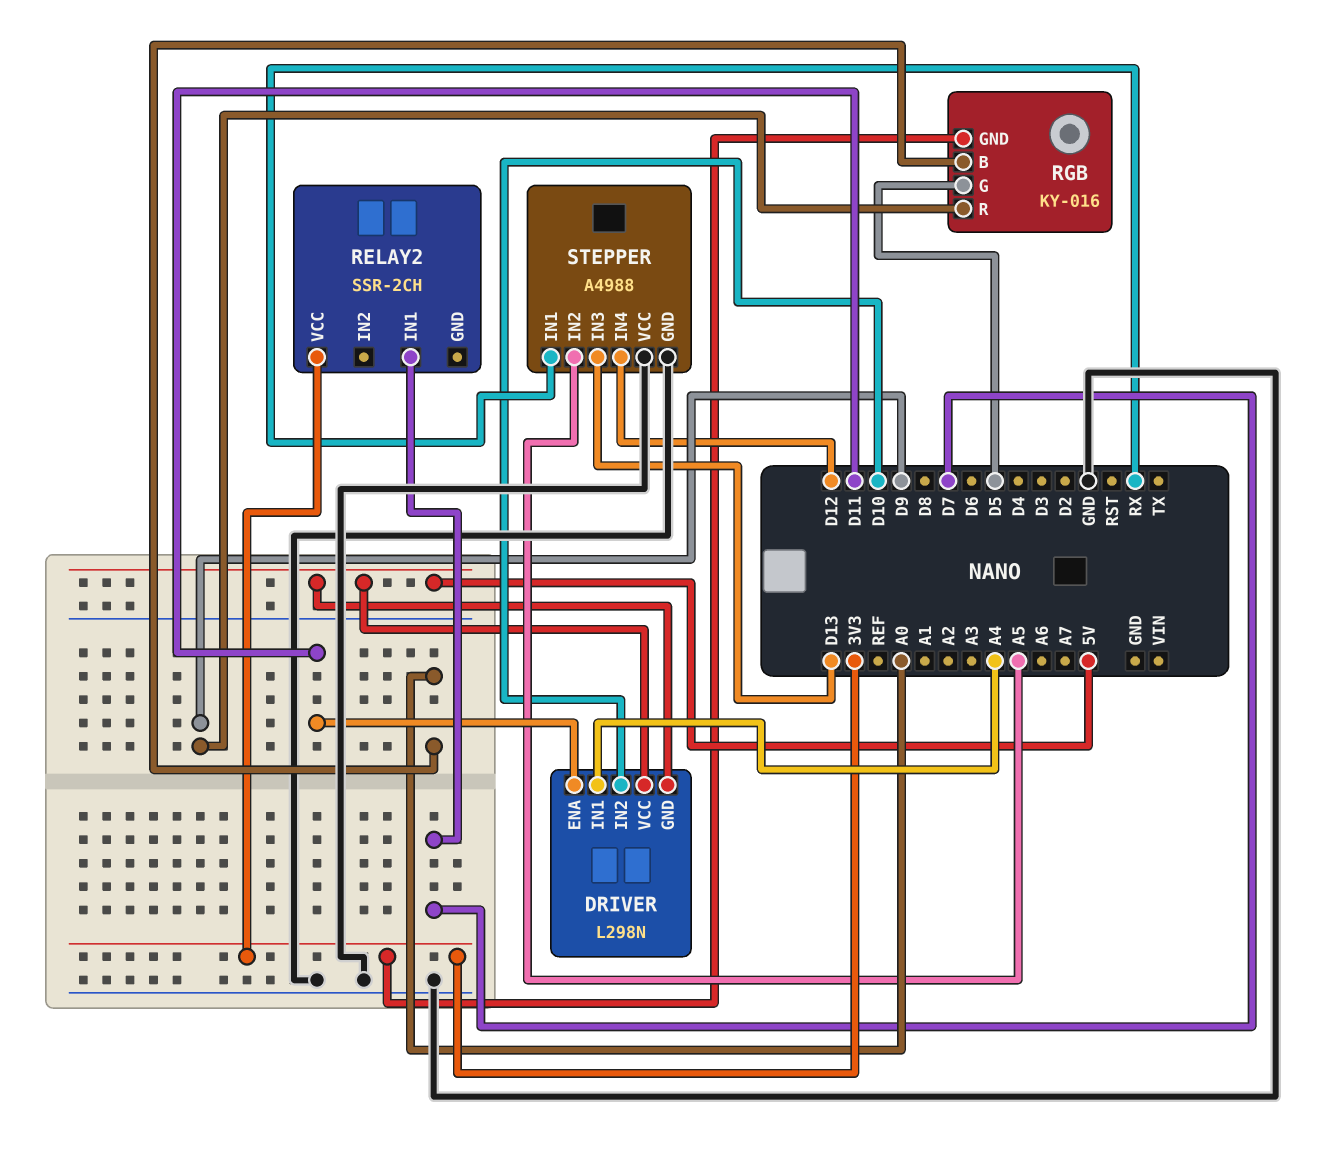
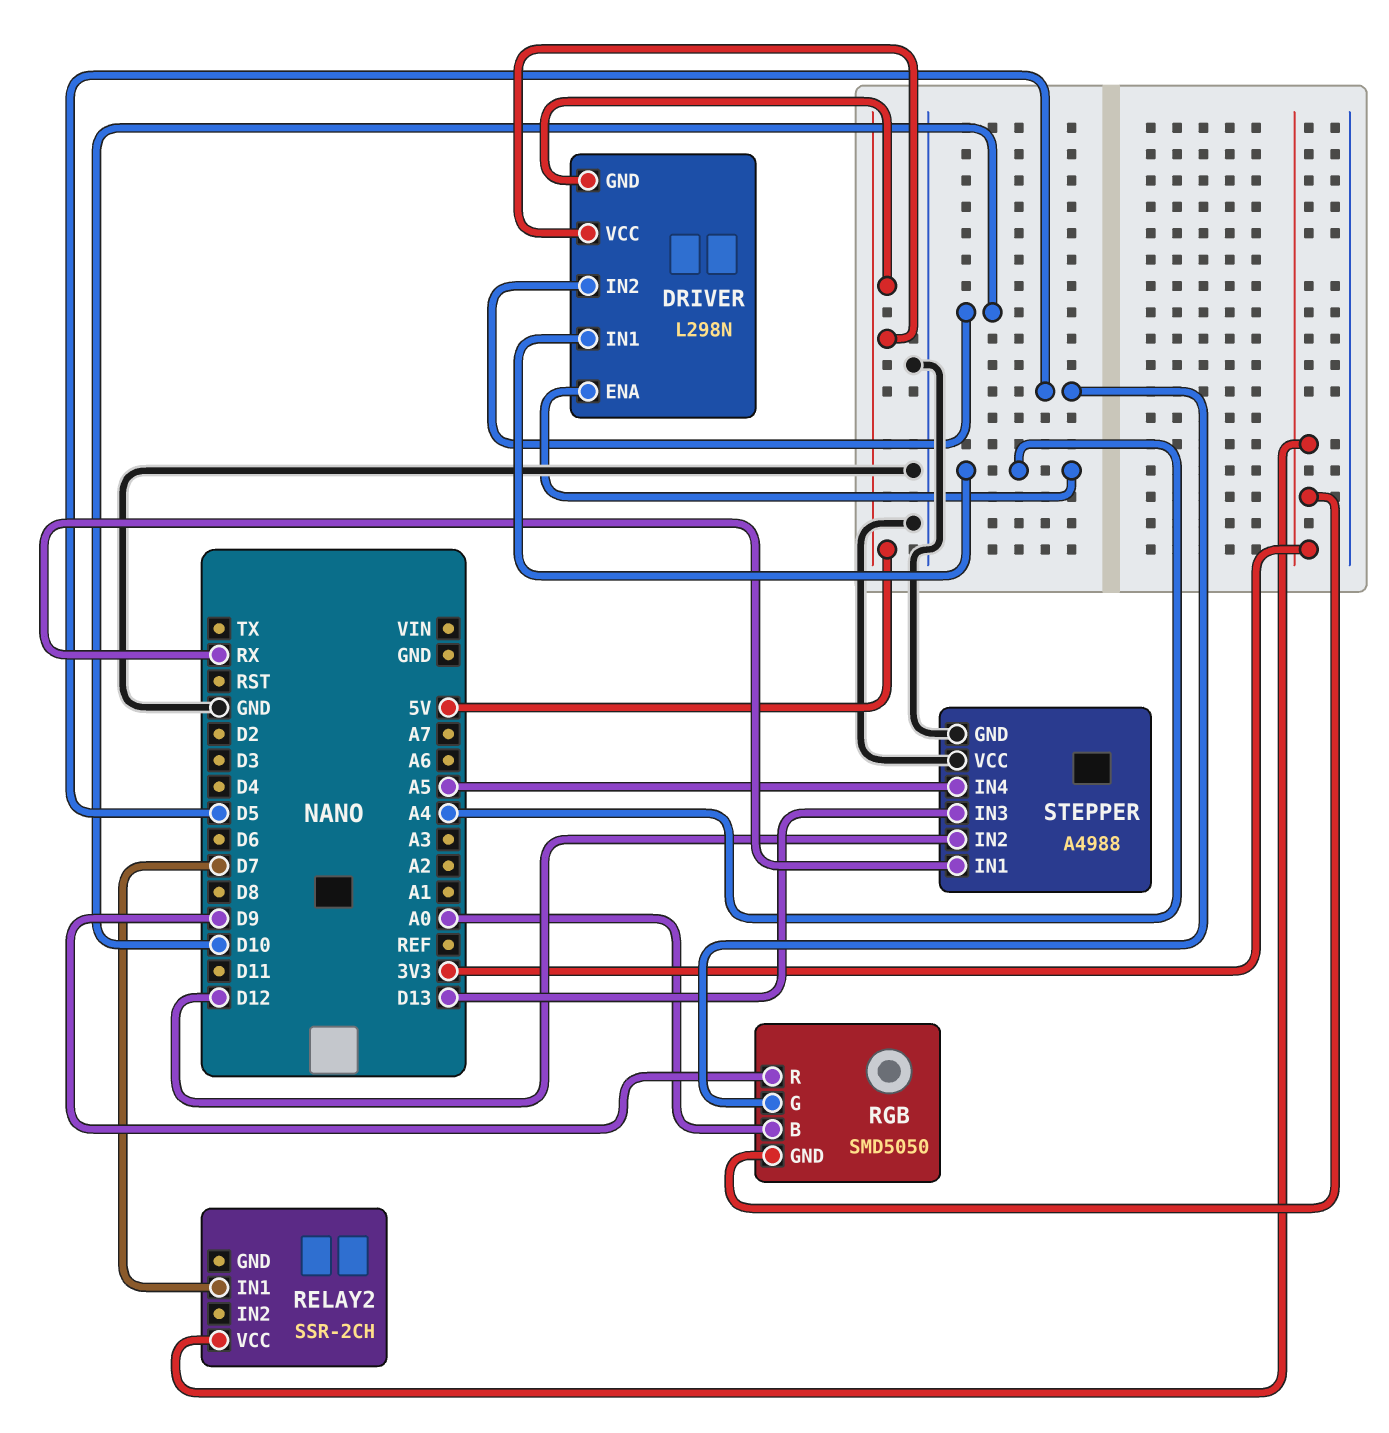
DRIVER pin ENA: D11 -> A4
RGB: KY-016 -> SMD5050
STEPPER pin IN2: A5 -> D12
STEPPER pin IN4: D12 -> A5

